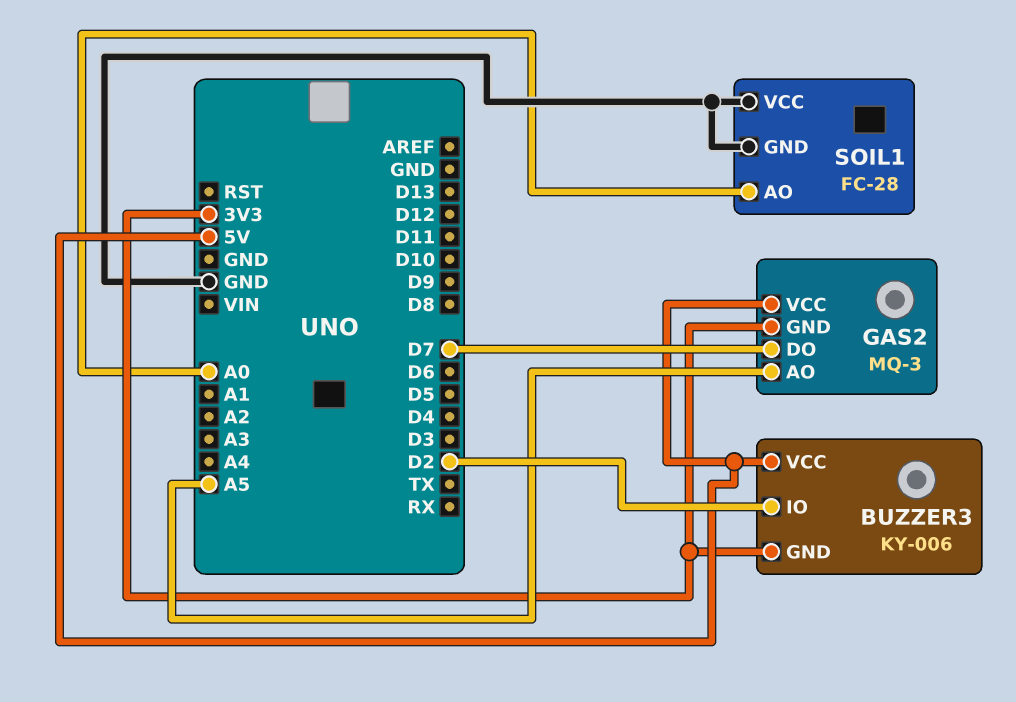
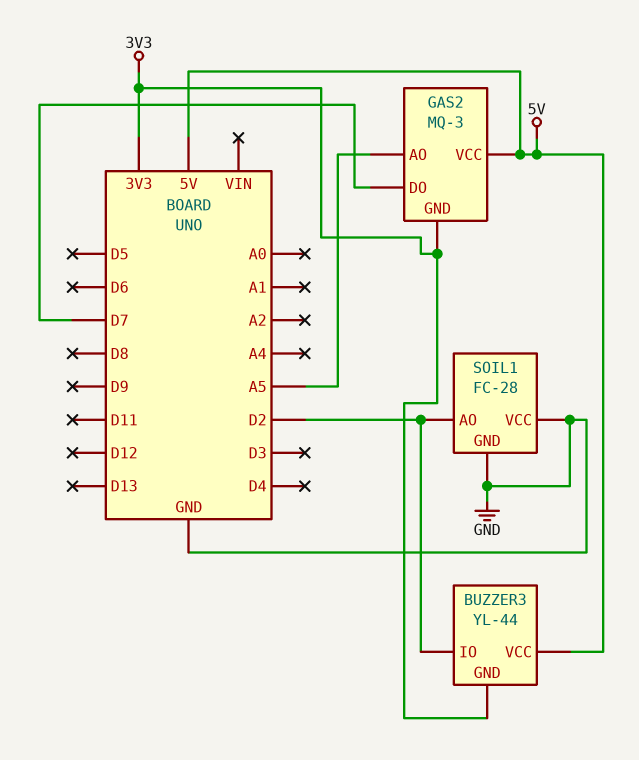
BUZZER3: KY-006 -> YL-44
SOIL1 pin AO: A0 -> D2

